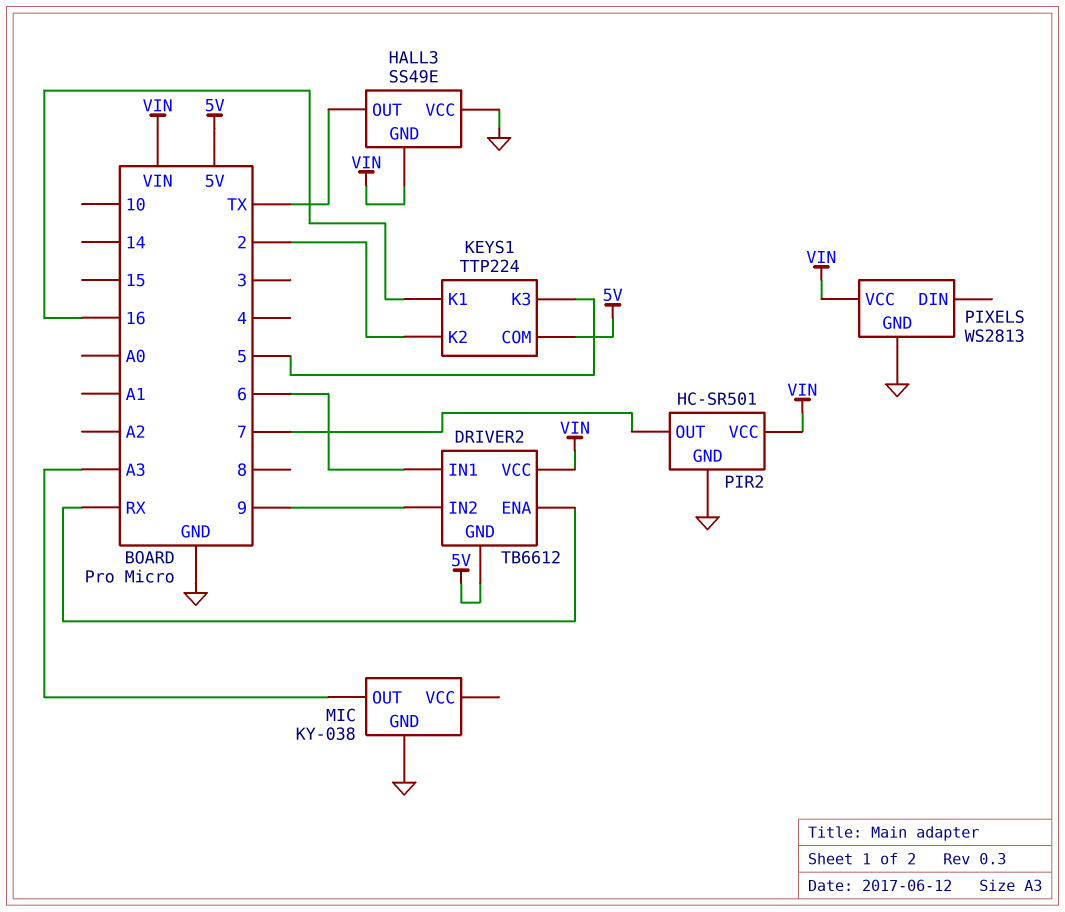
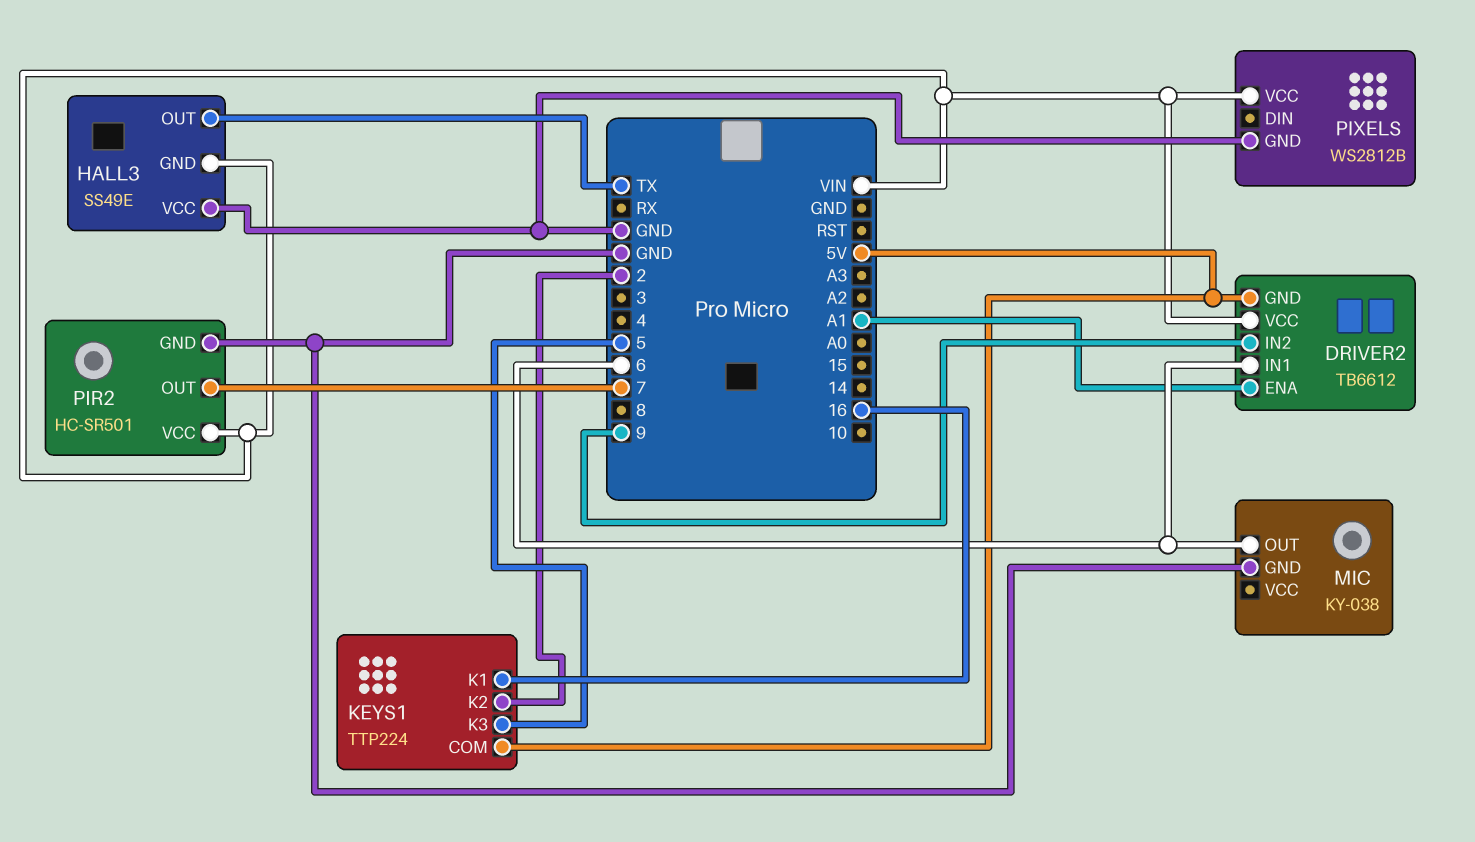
DRIVER2 pin ENA: RX -> A1
MIC pin OUT: A3 -> 6
PIXELS: WS2813 -> WS2812B

